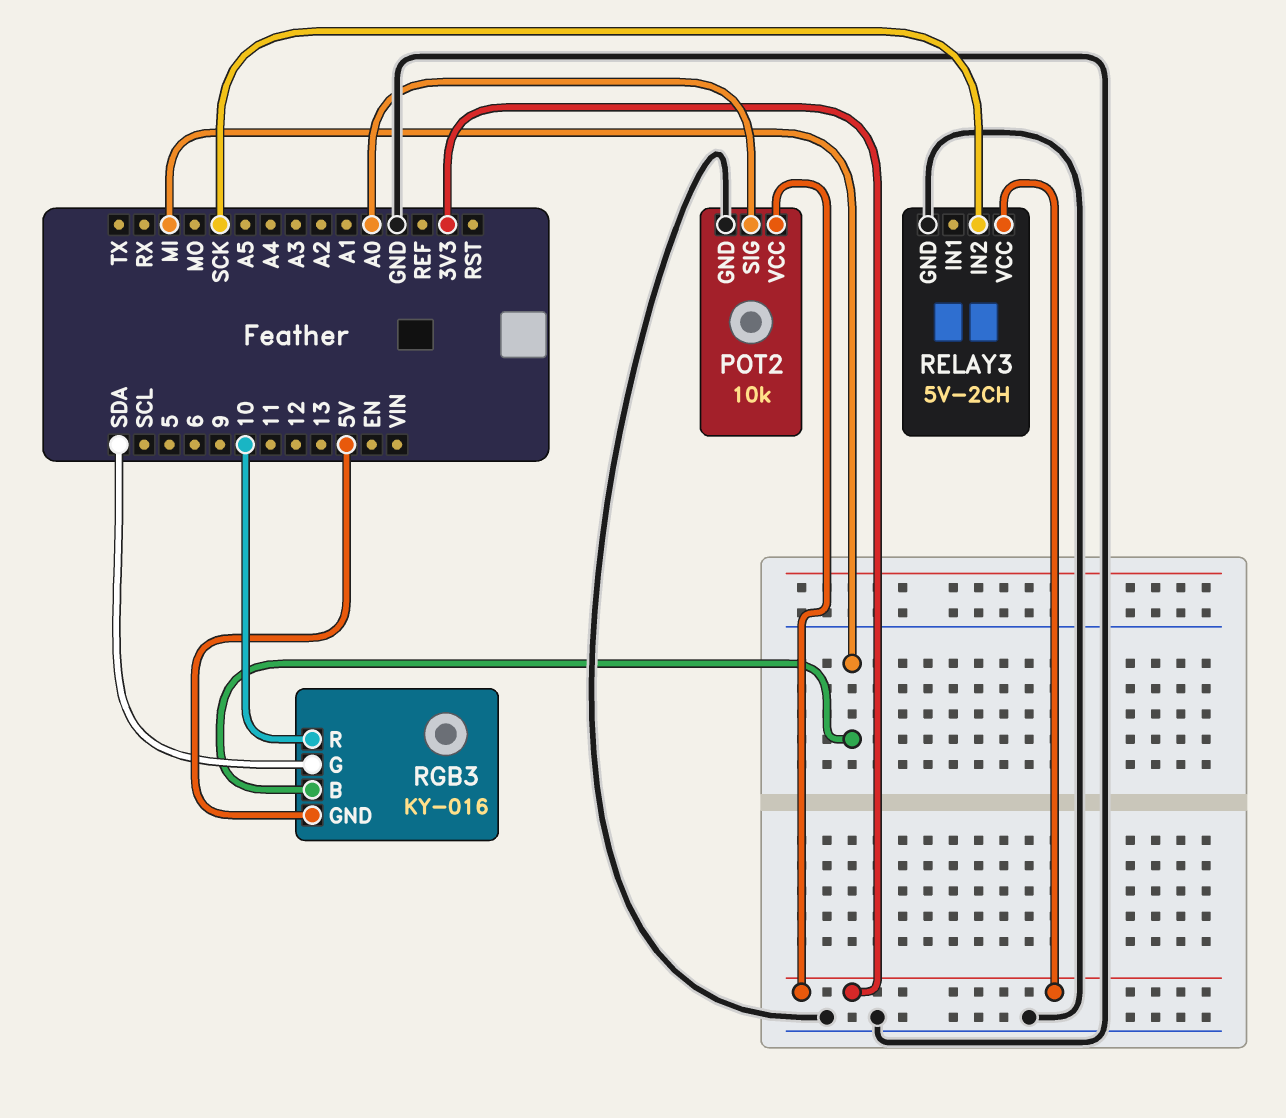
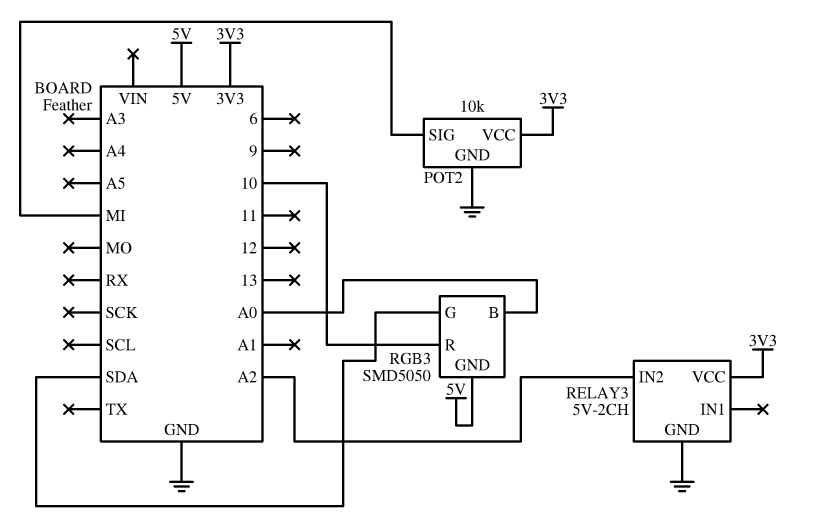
POT2 pin SIG: A0 -> MI
RELAY3 pin IN2: SCK -> A2
RGB3: KY-016 -> SMD5050
RGB3 pin B: MI -> A0

